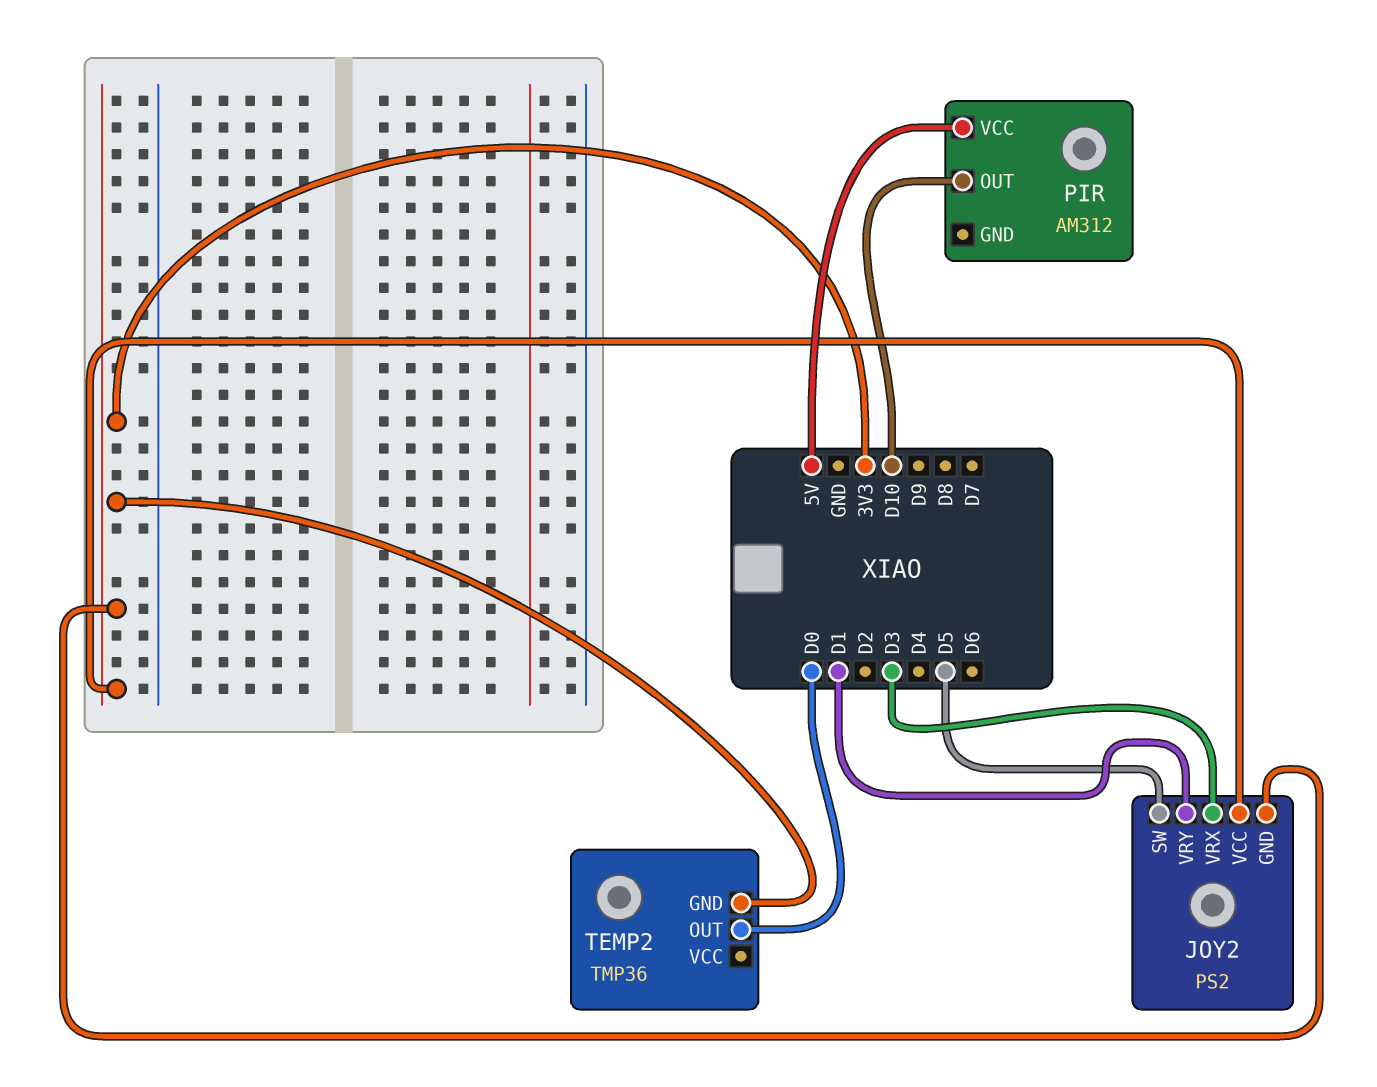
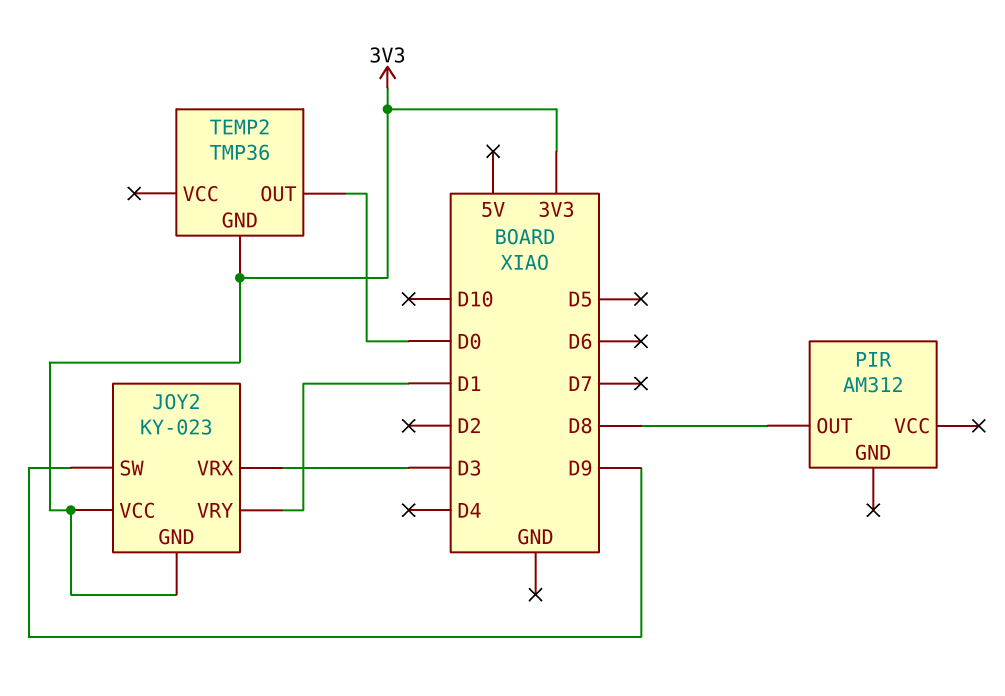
JOY2: PS2 -> KY-023
JOY2 pin SW: D5 -> D9
PIR pin OUT: D10 -> D8
PIR pin VCC: 5V -> none

